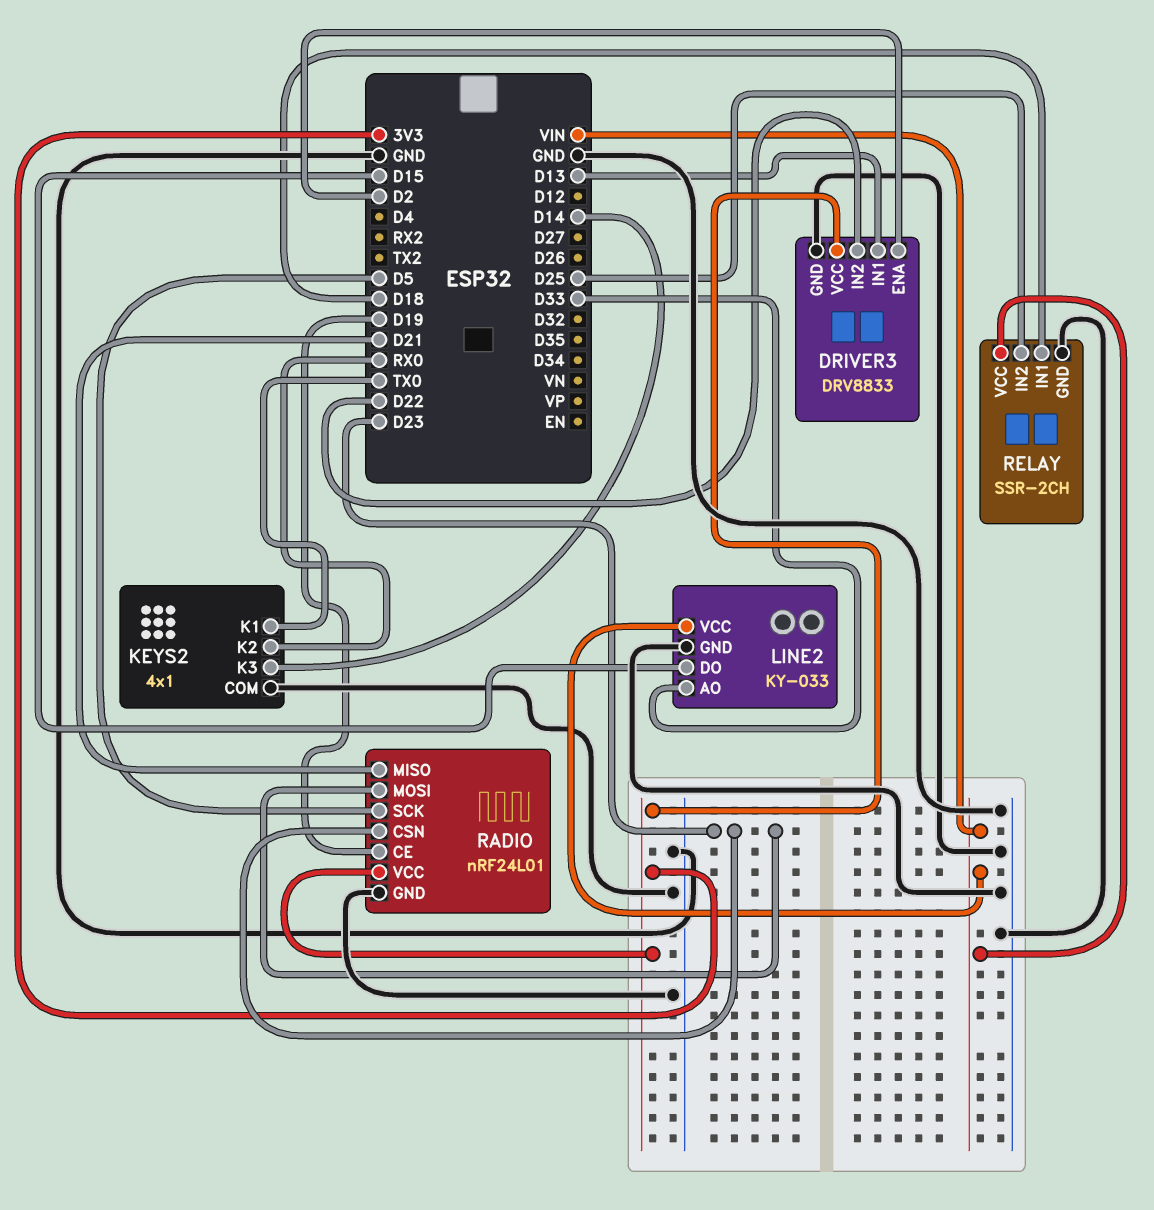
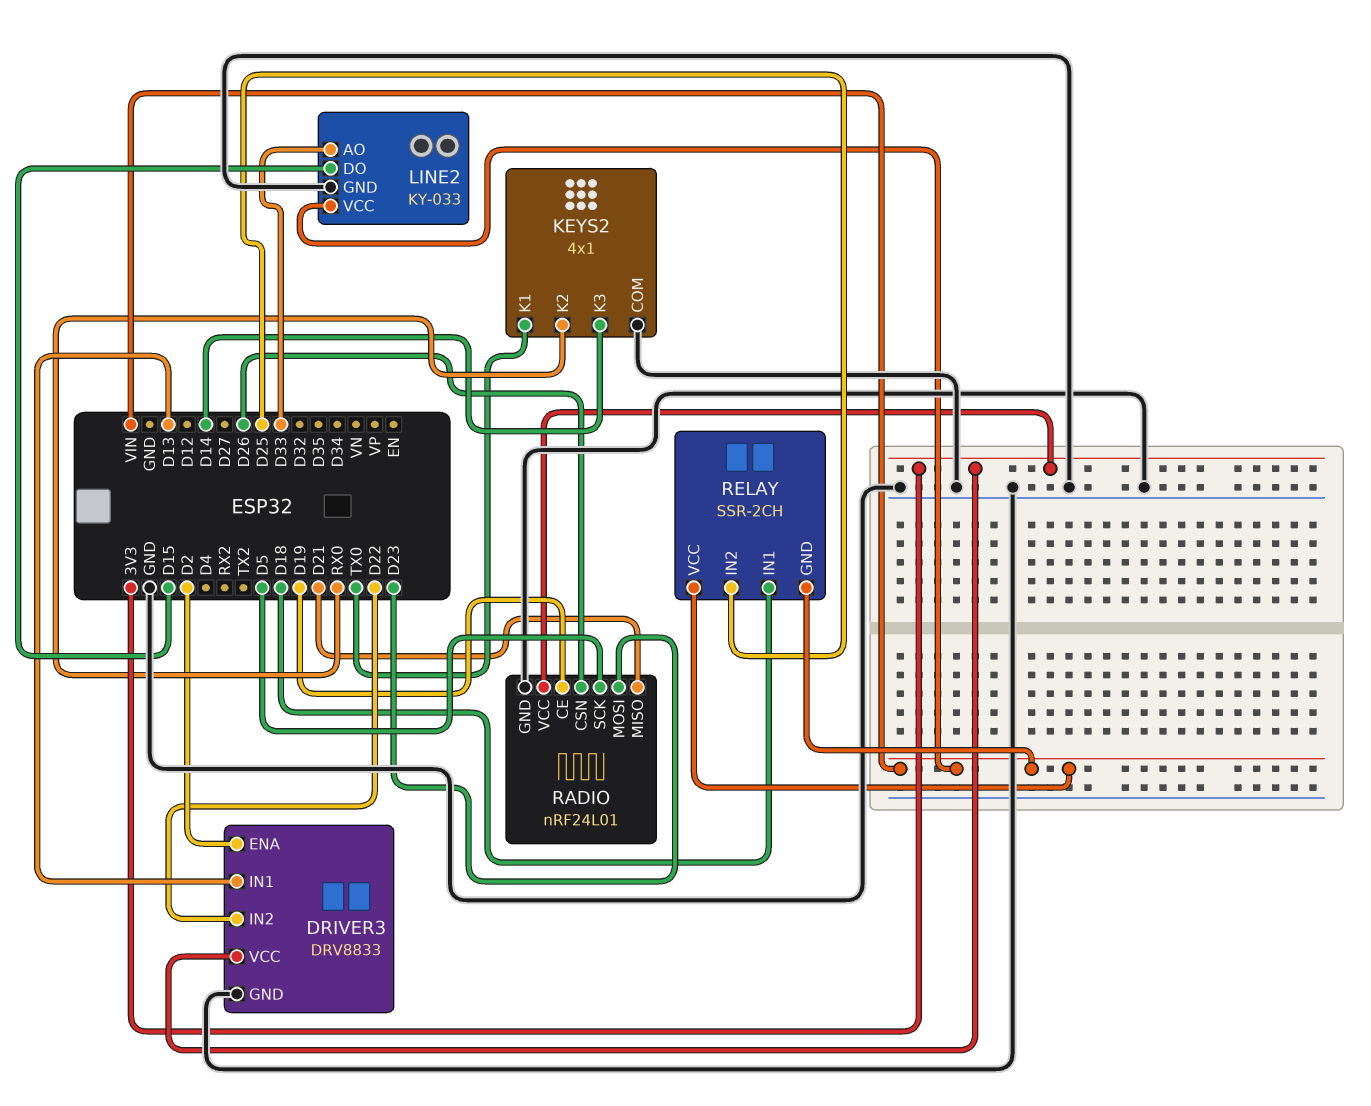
RADIO pin CSN: D23 -> D26
RELAY pin GND: GND -> VIN

